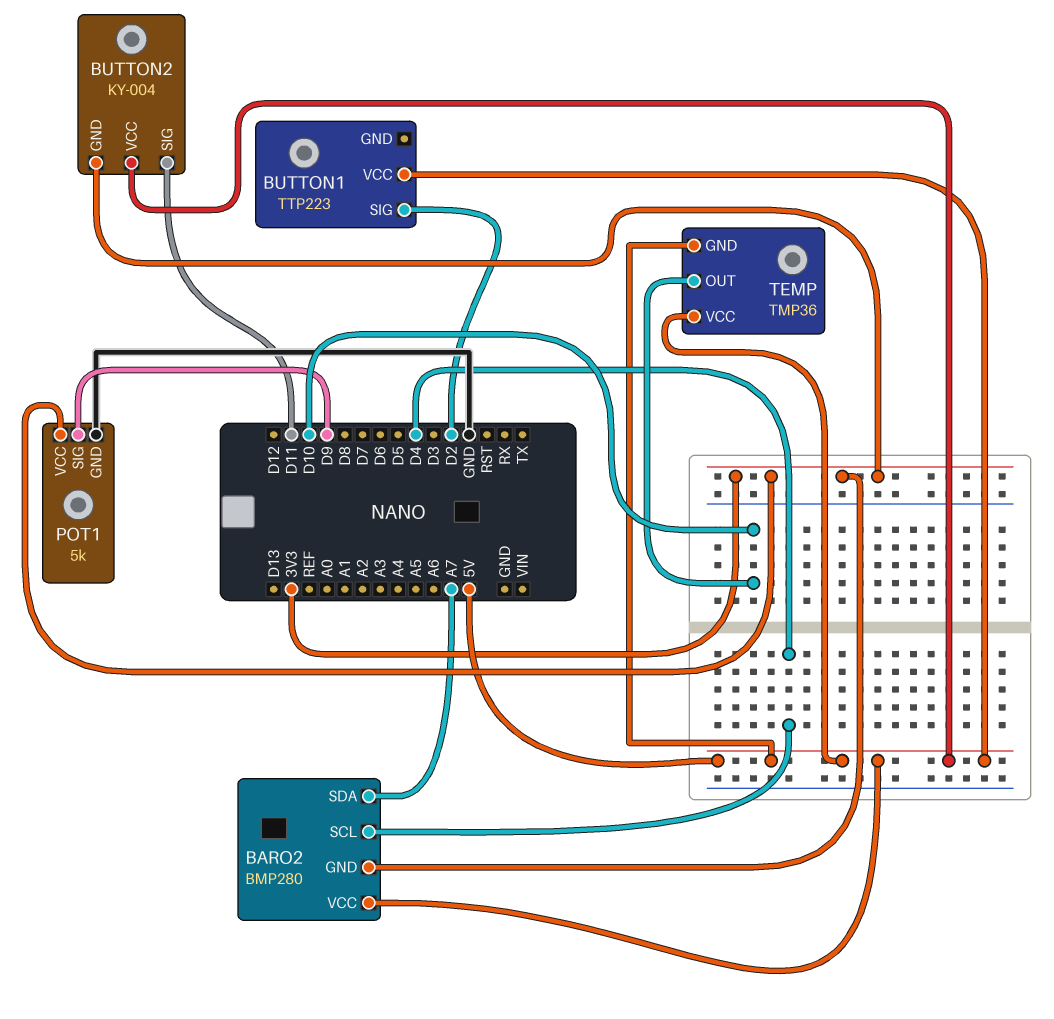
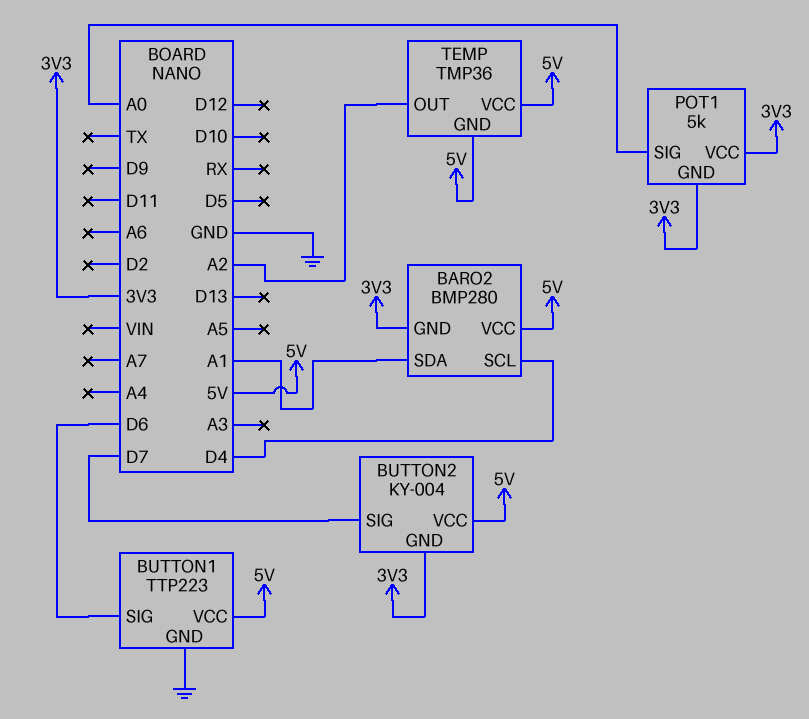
BARO2 pin SDA: A7 -> A1
BUTTON1 pin GND: none -> GND
BUTTON1 pin SIG: D2 -> D6
BUTTON2 pin SIG: D11 -> D7
POT1 pin GND: GND -> 3V3
POT1 pin SIG: D9 -> A0
TEMP pin OUT: D10 -> A2

